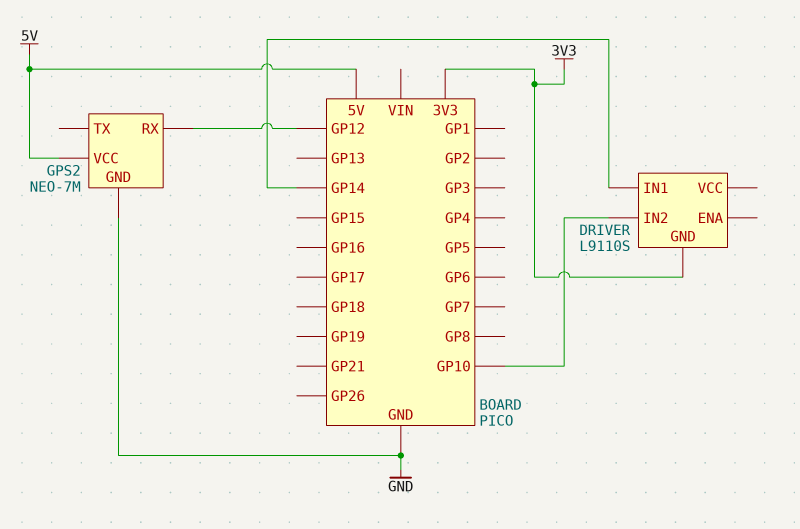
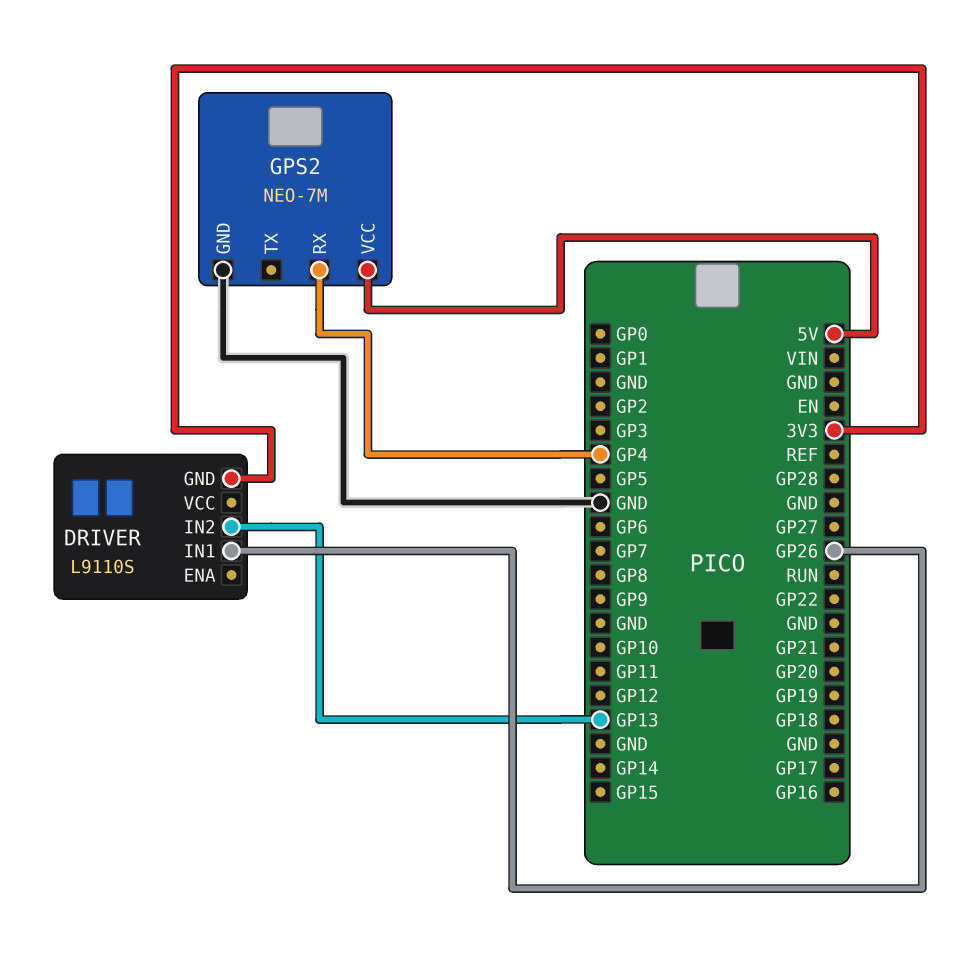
DRIVER pin IN1: GP14 -> GP26
DRIVER pin IN2: GP10 -> GP13
GPS2 pin RX: GP12 -> GP4

